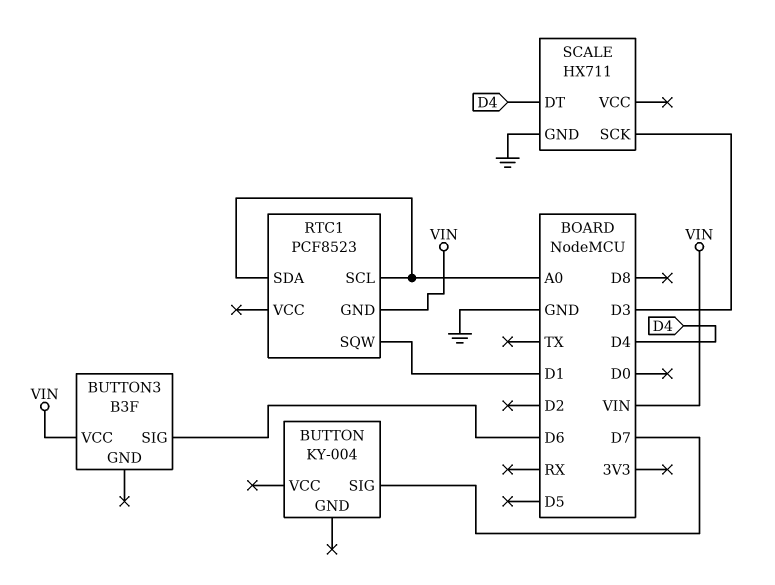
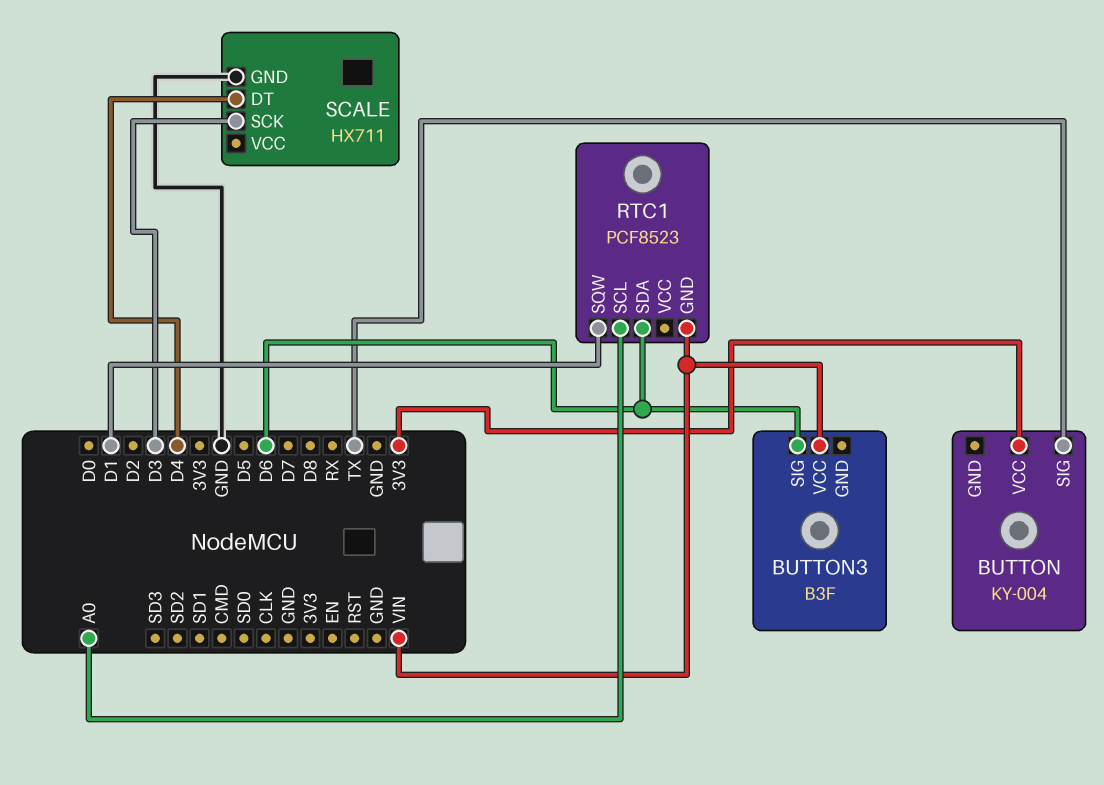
BUTTON pin SIG: D7 -> TX
BUTTON pin VCC: none -> 3V3
RTC1 pin SDA: A0 -> D6

